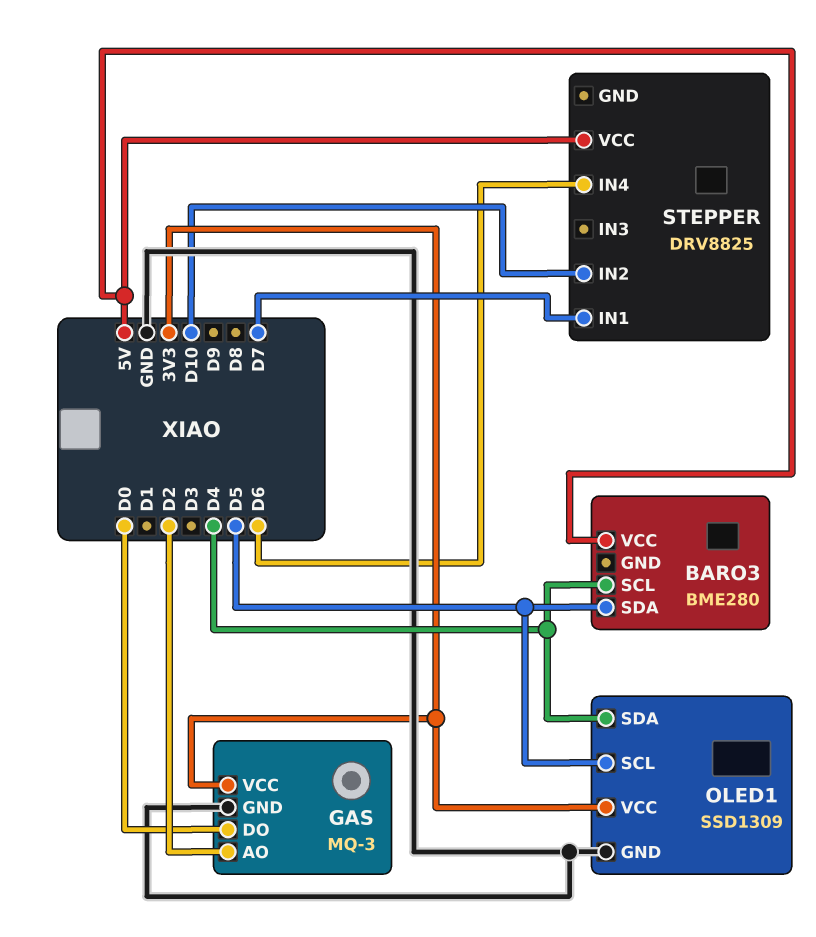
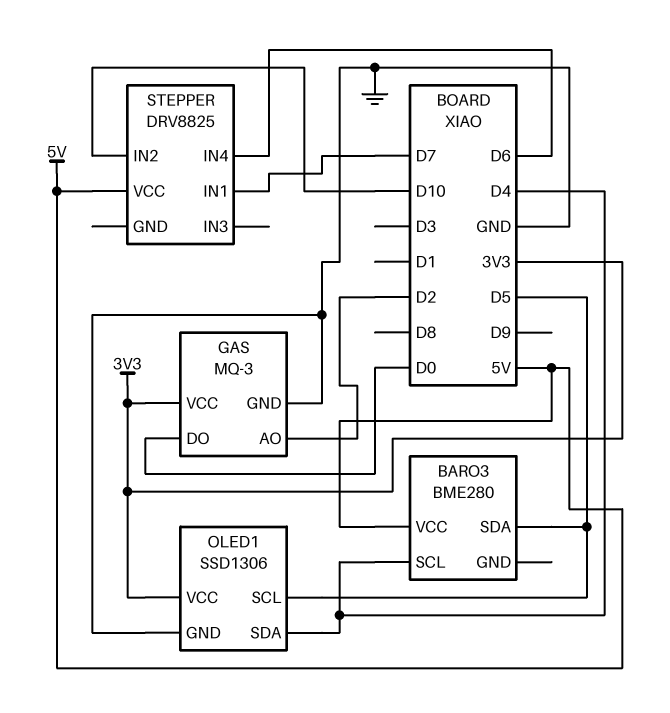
OLED1: SSD1309 -> SSD1306

